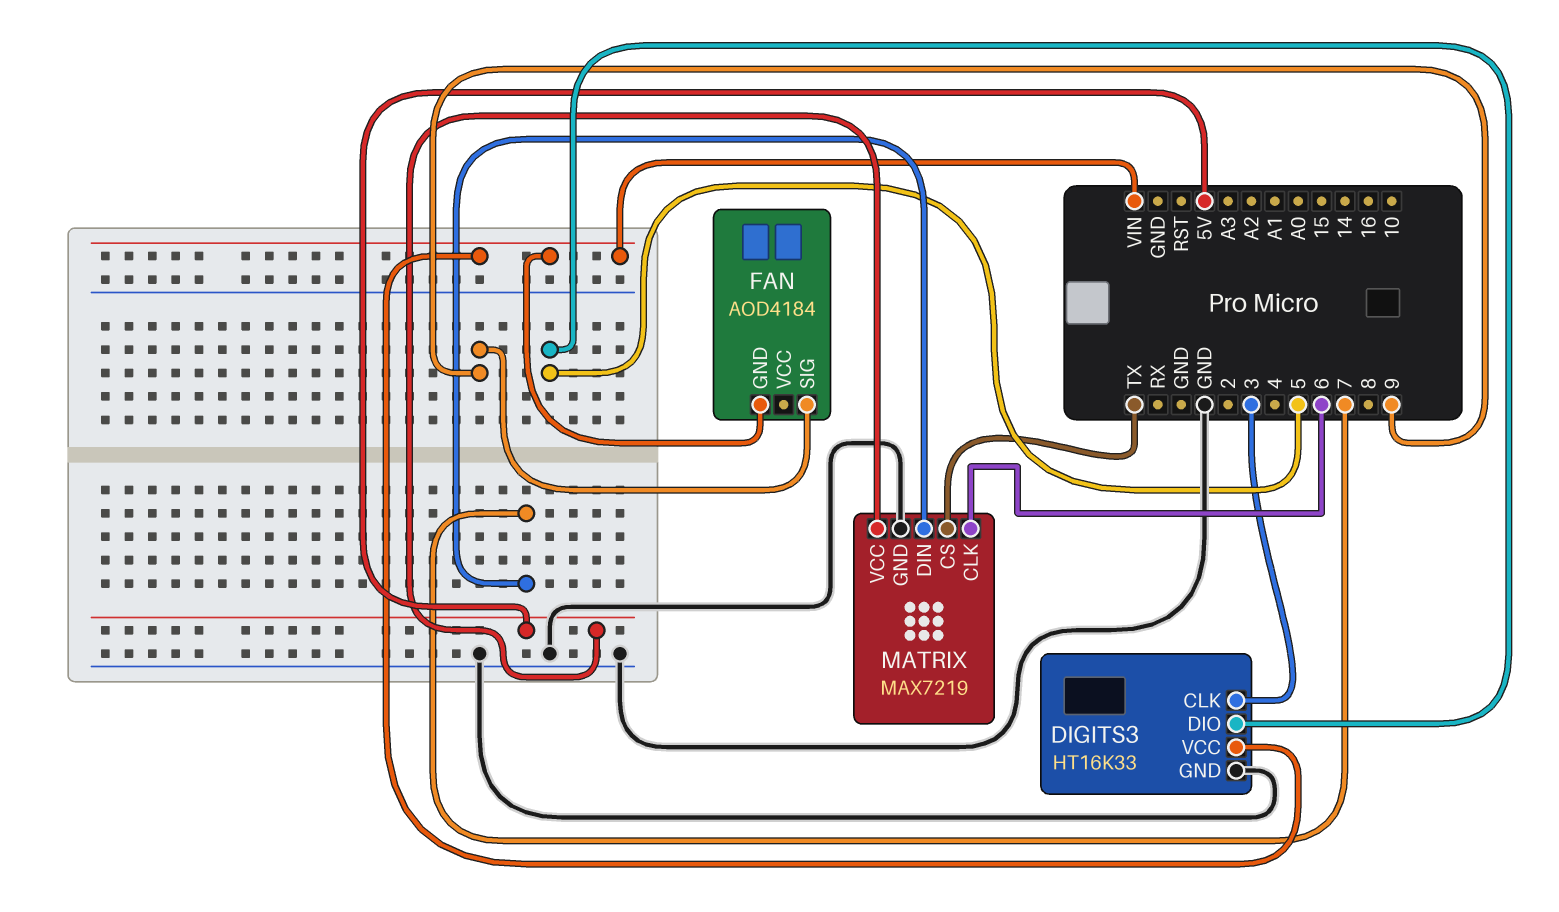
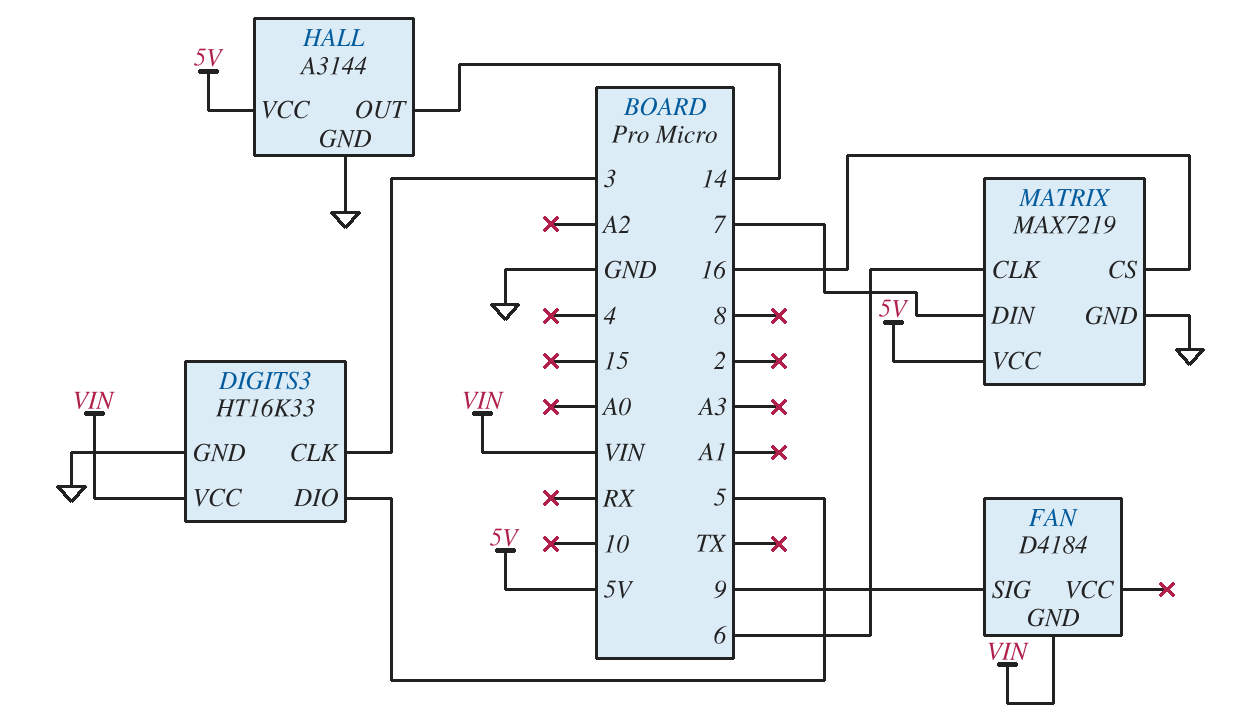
FAN: AOD4184 -> D4184
HALL: none -> A3144
HALL pin GND: none -> GND
HALL pin OUT: none -> 14
HALL pin VCC: none -> 5V
MATRIX pin CS: TX -> 16

